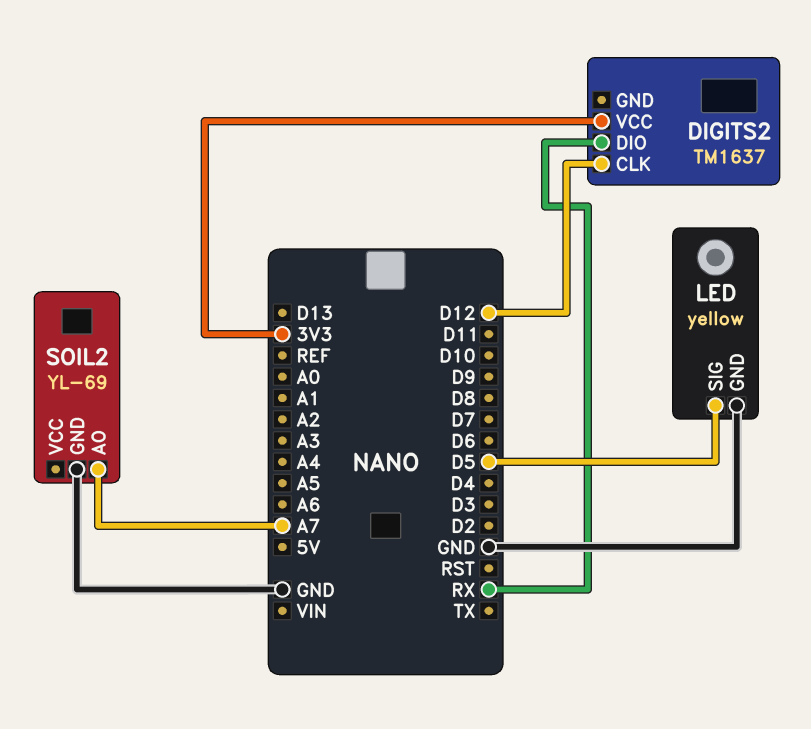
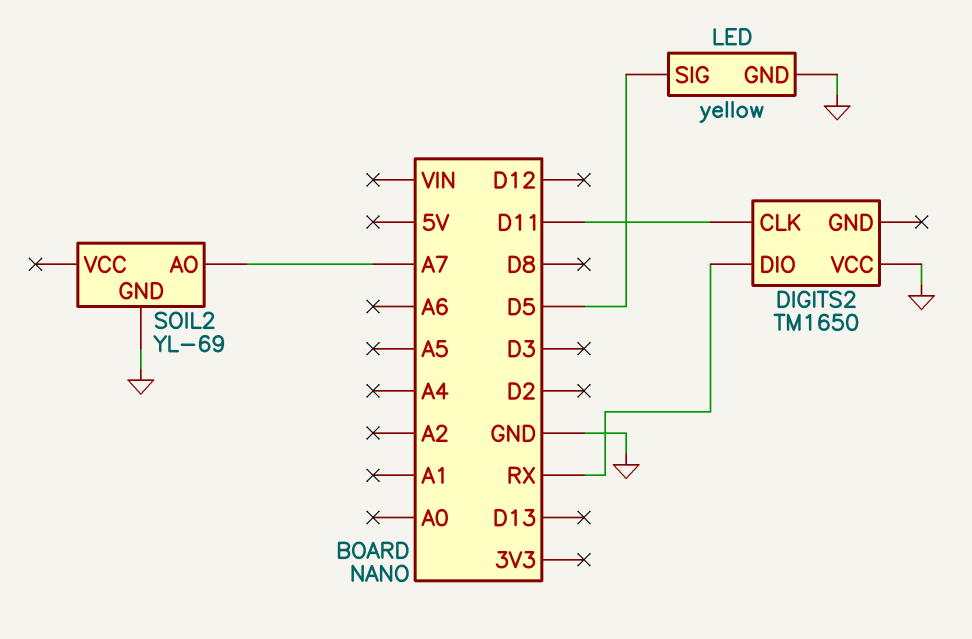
DIGITS2: TM1637 -> TM1650
DIGITS2 pin CLK: D12 -> D11
DIGITS2 pin VCC: 3V3 -> GND

